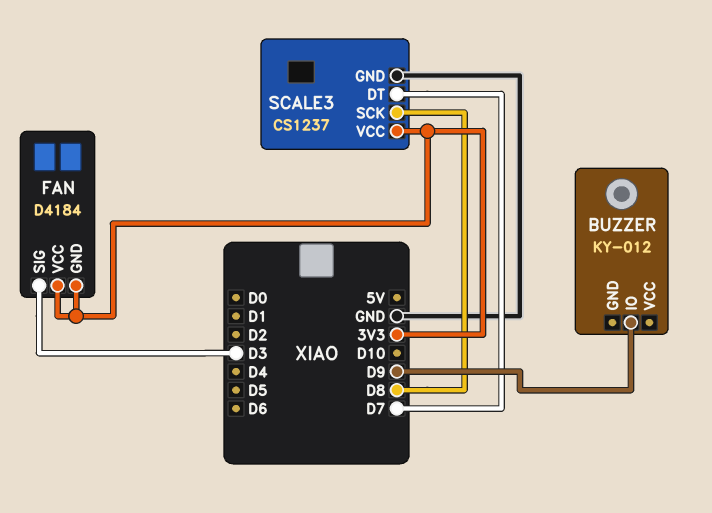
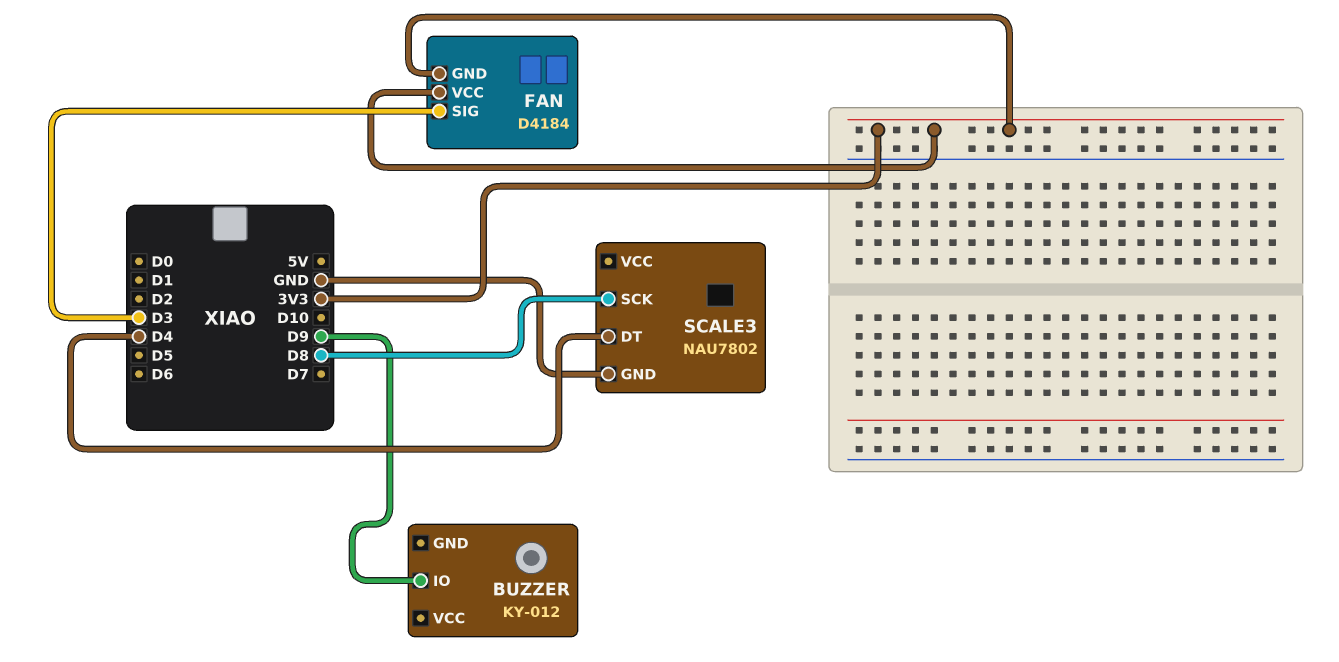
SCALE3: CS1237 -> NAU7802
SCALE3 pin DT: D7 -> D4
SCALE3 pin VCC: 3V3 -> none

